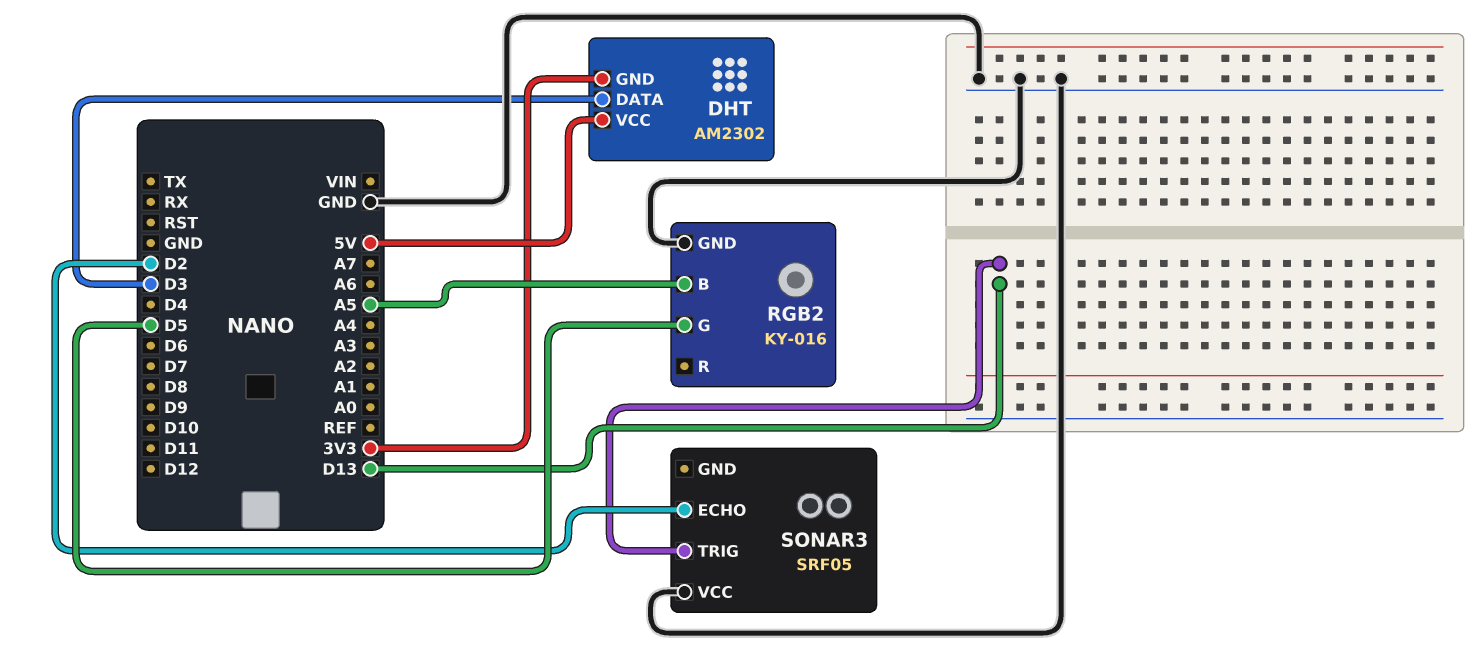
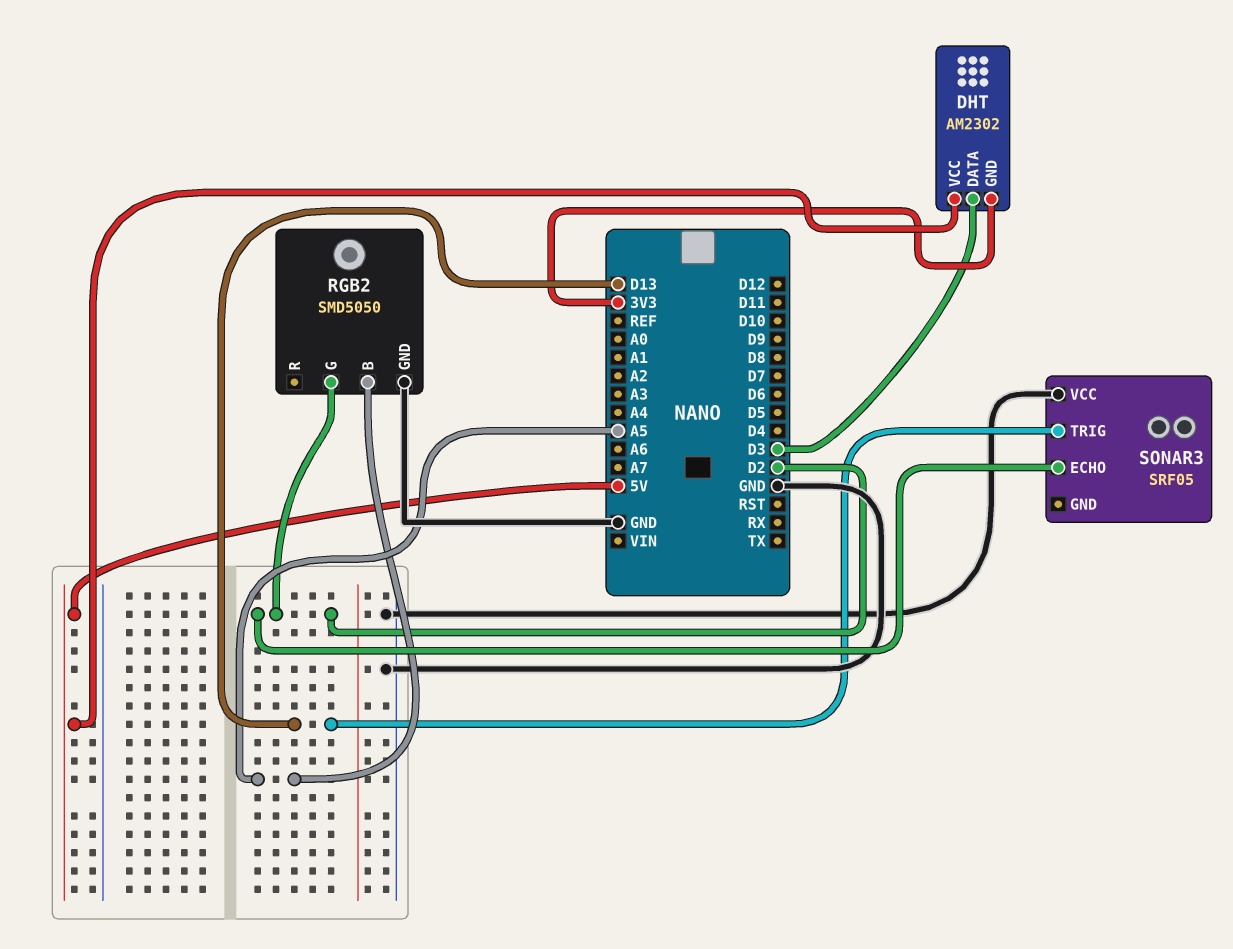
RGB2: KY-016 -> SMD5050
RGB2 pin G: D5 -> D2

